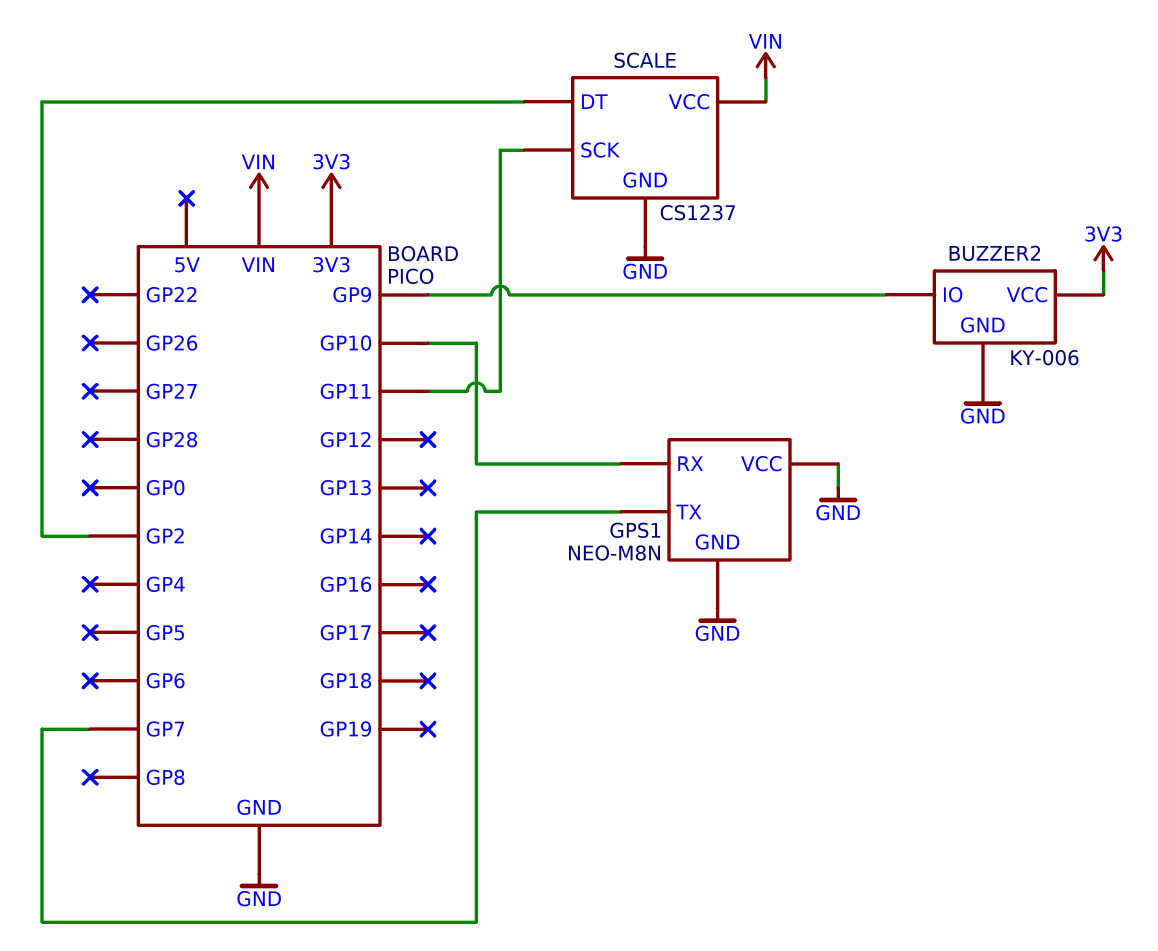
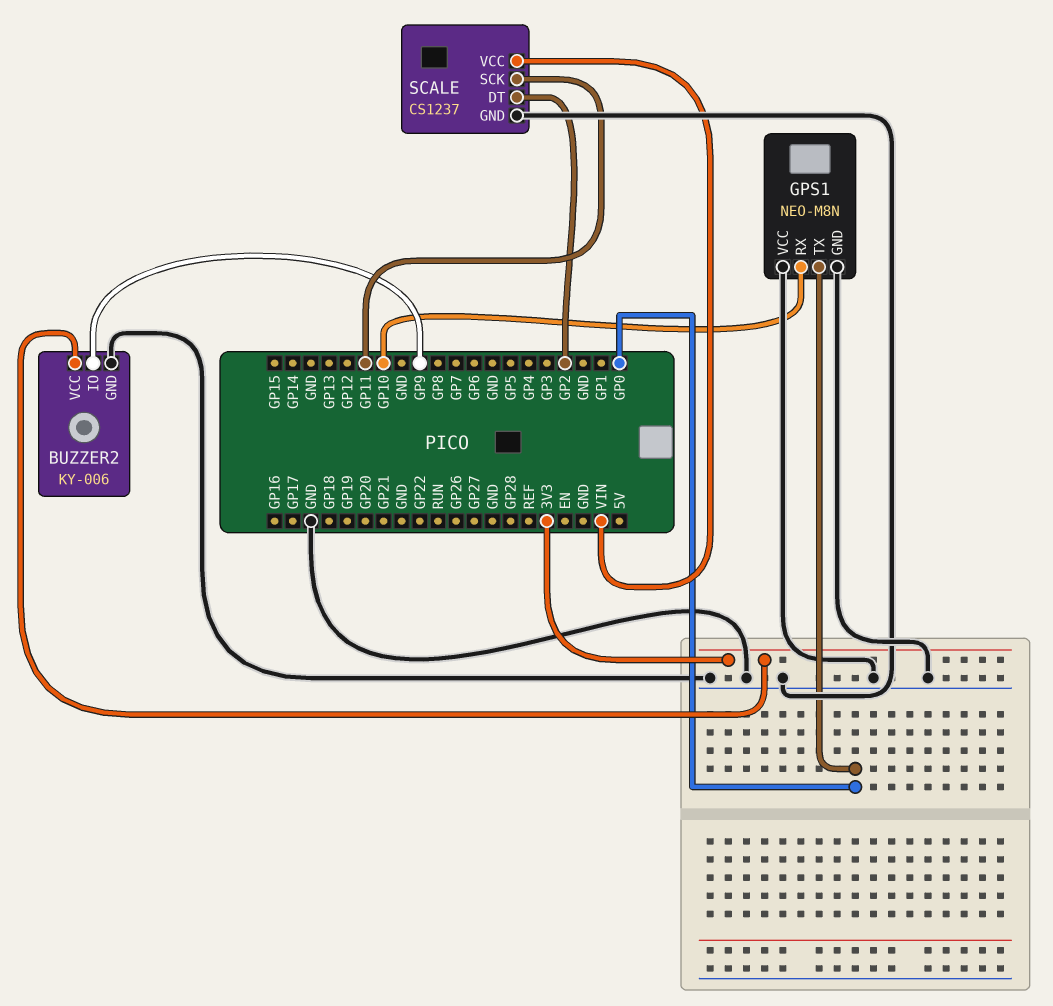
GPS1 pin TX: GP7 -> GP0

